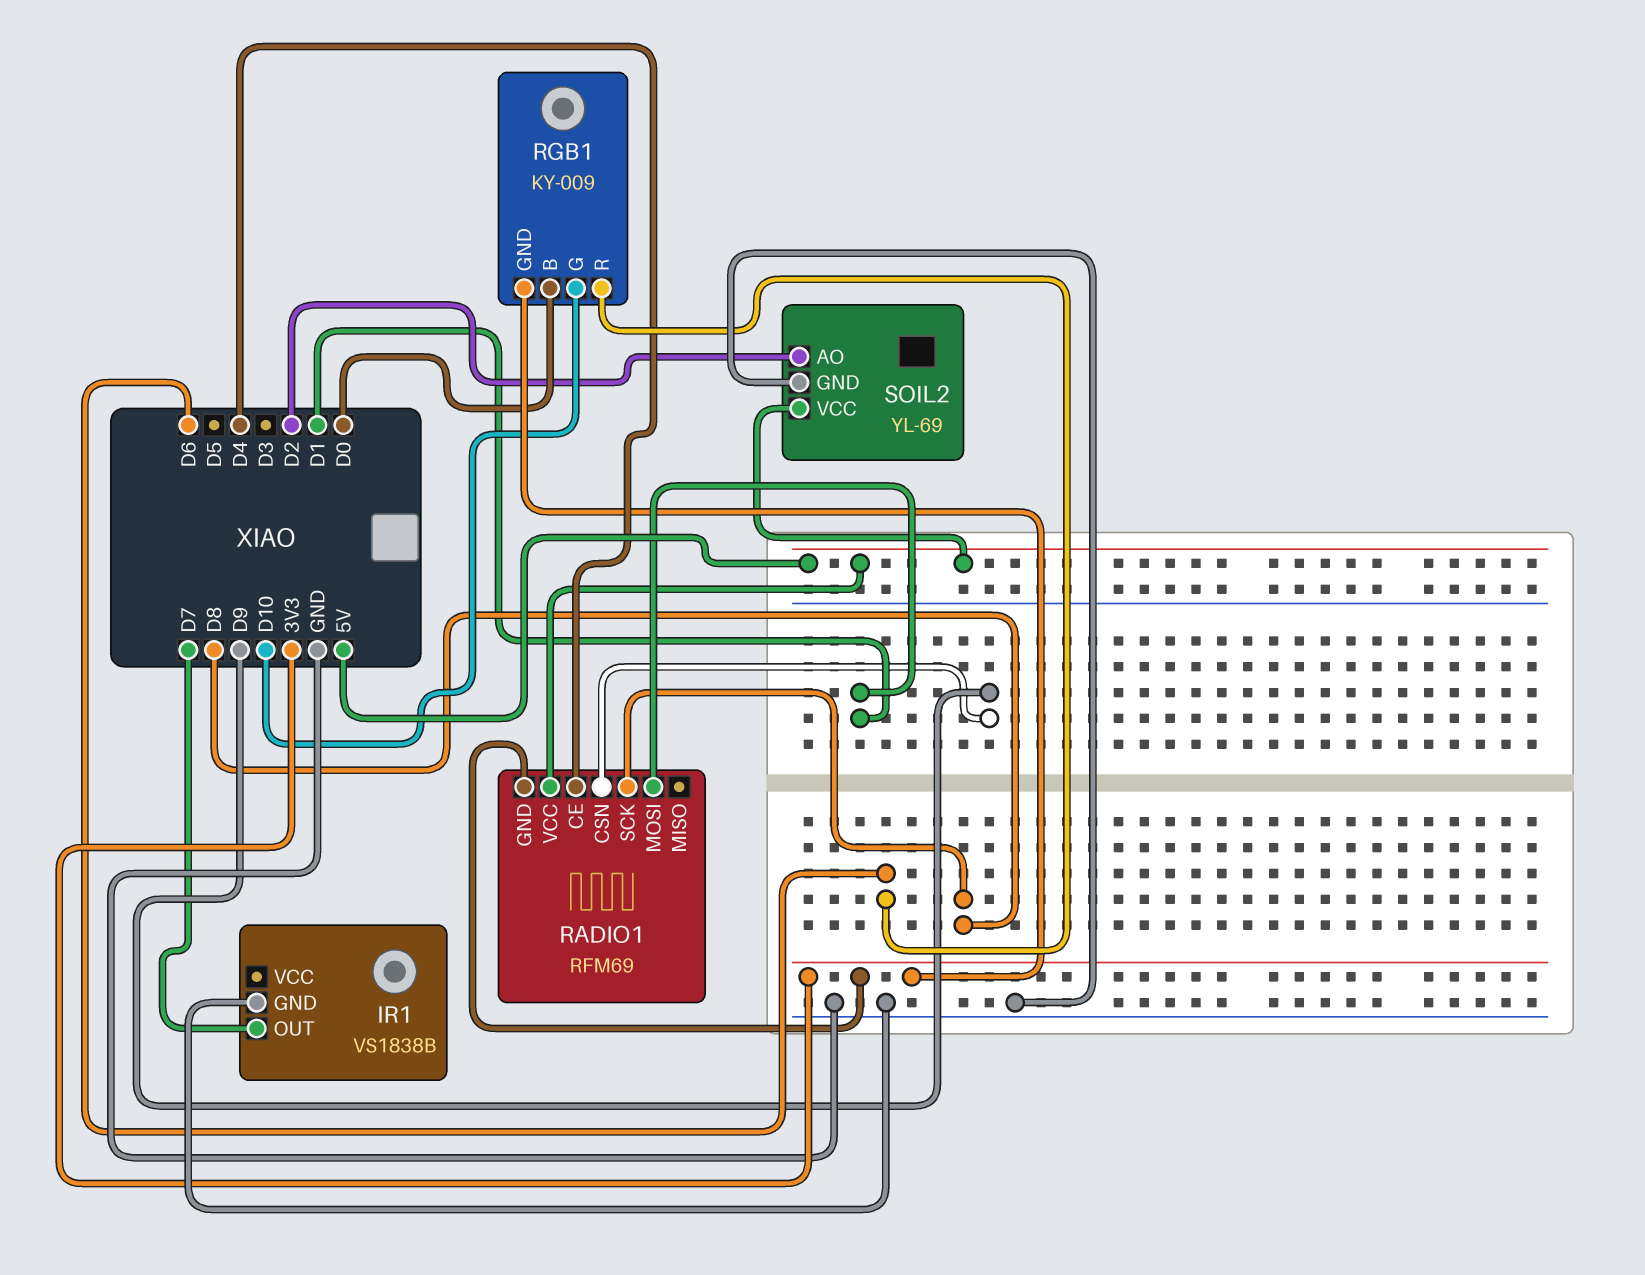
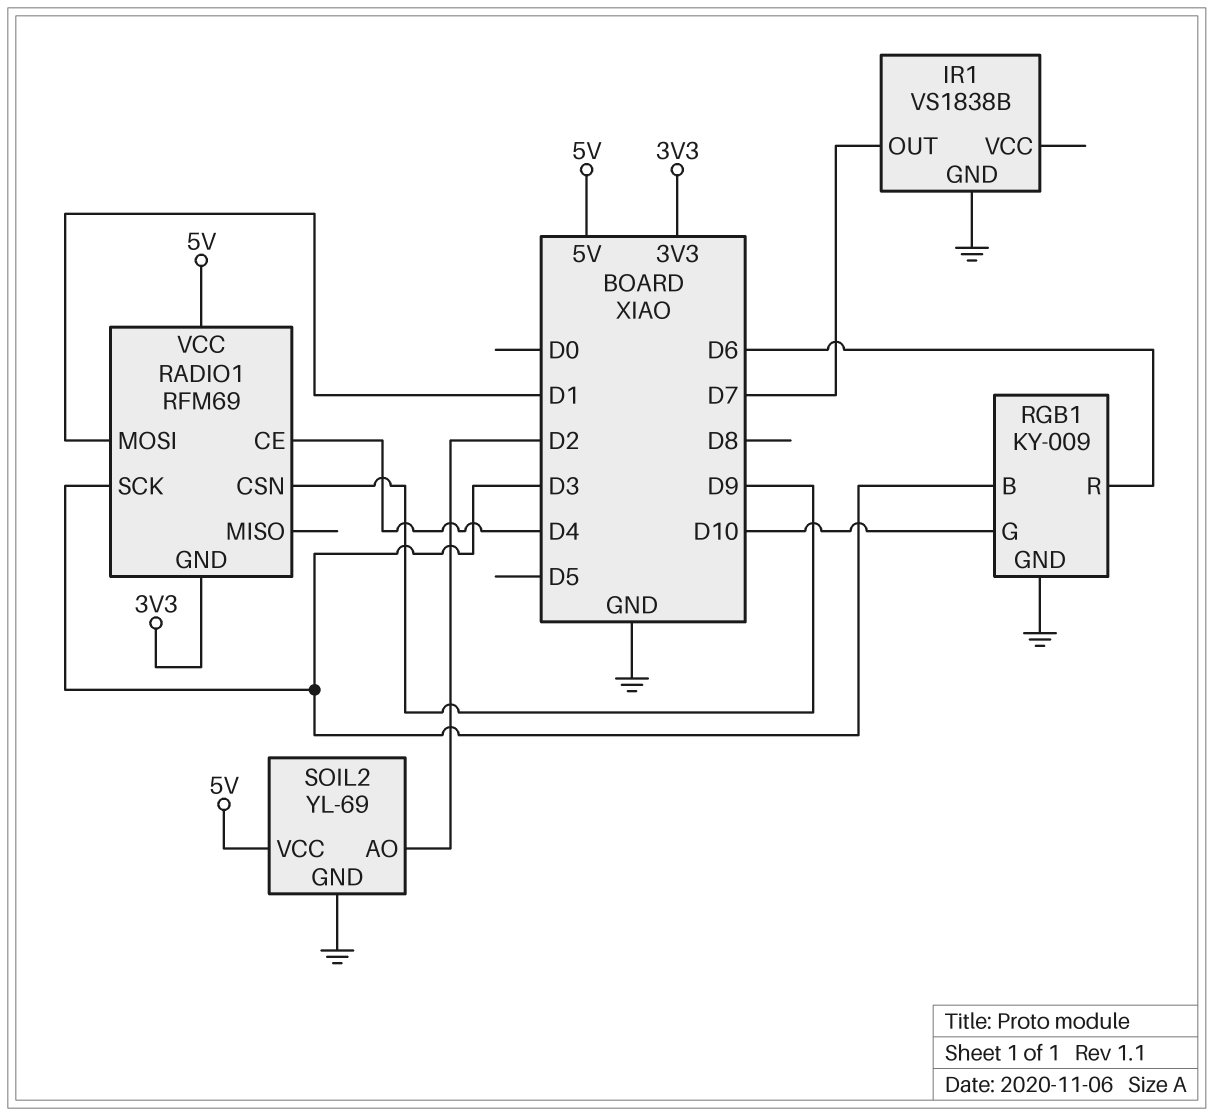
RADIO1 pin SCK: D8 -> D3
RGB1 pin B: D0 -> D3
RGB1 pin GND: 3V3 -> GND

